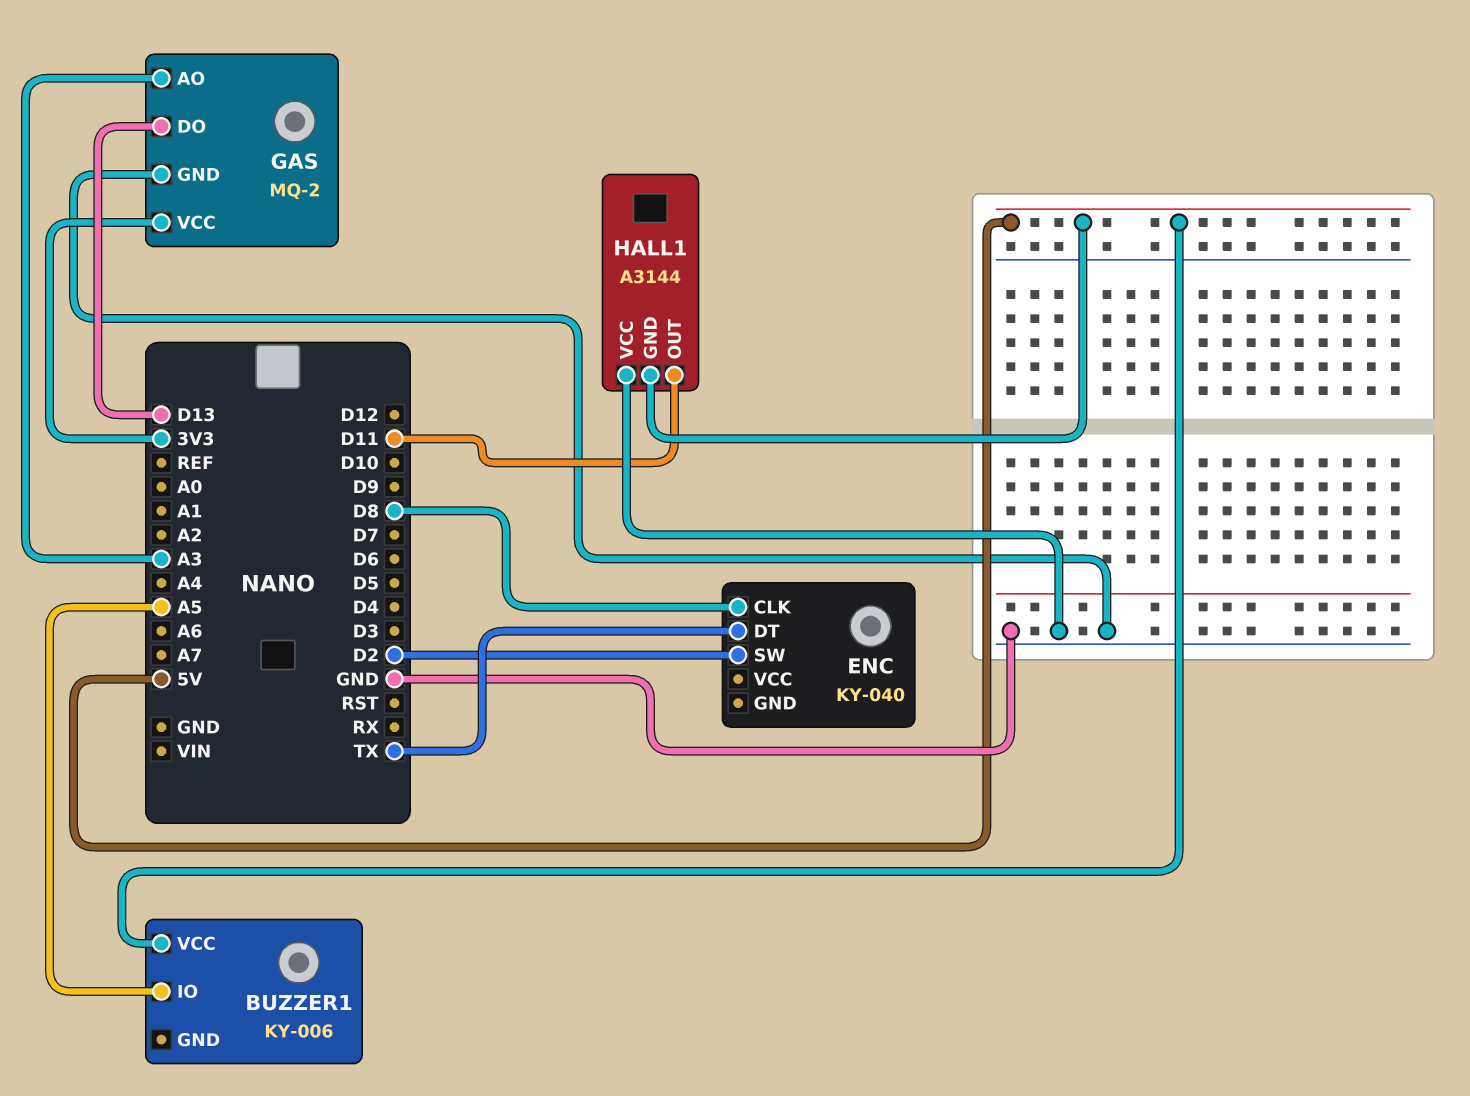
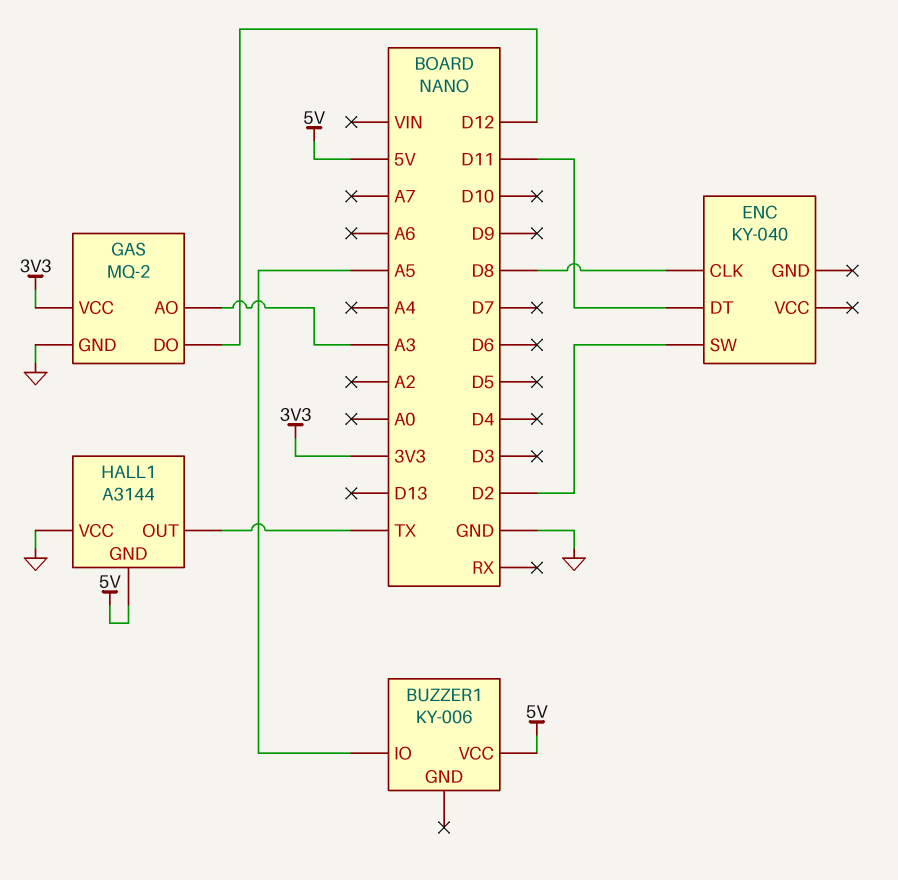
ENC pin DT: TX -> D11
GAS pin DO: D13 -> D12
HALL1 pin OUT: D11 -> TX

